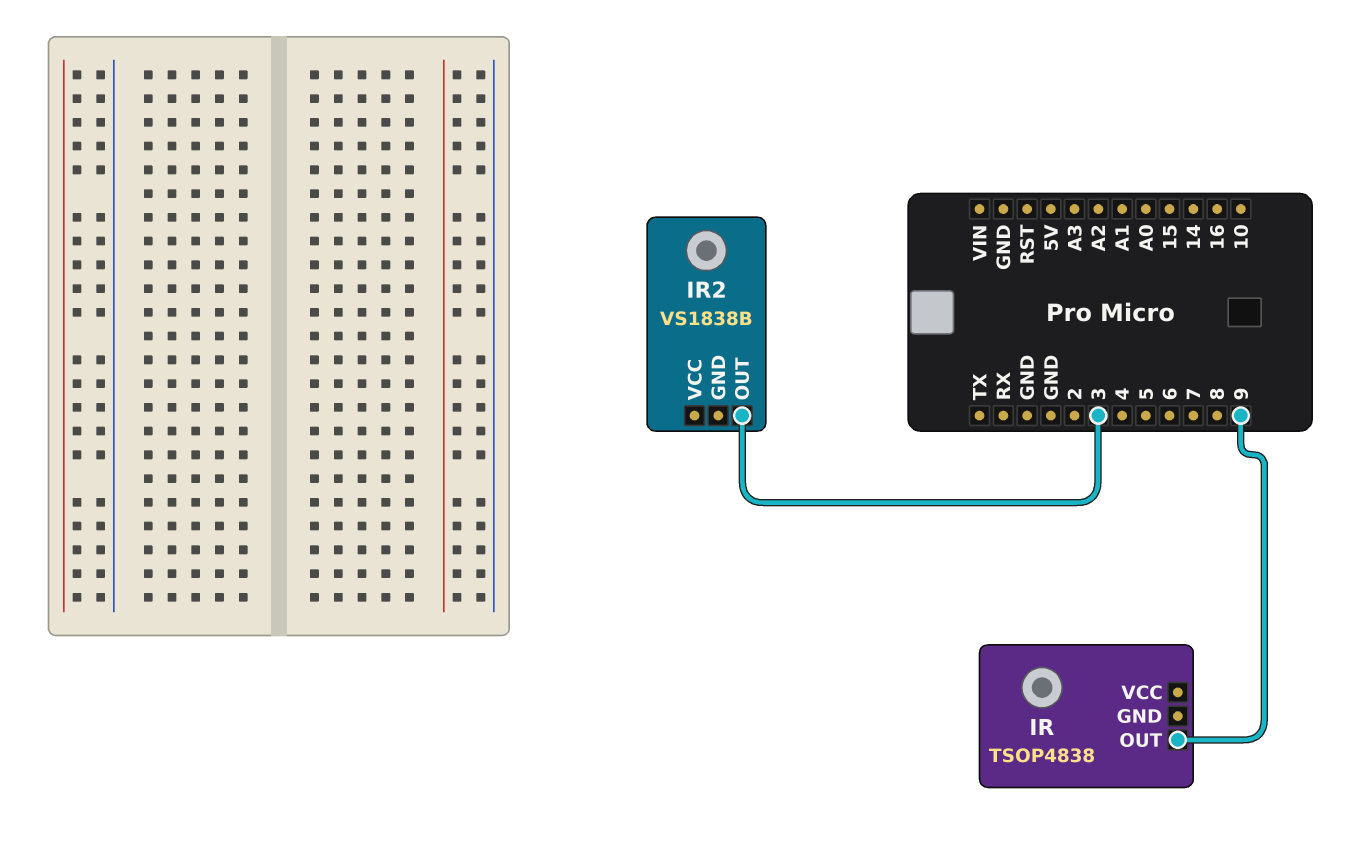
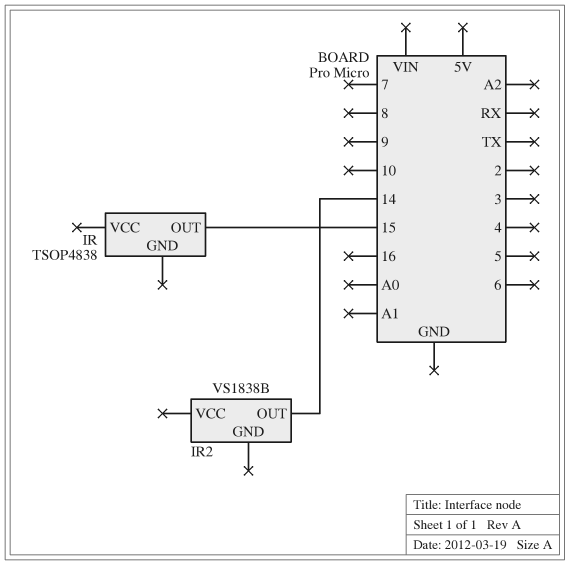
IR pin OUT: 9 -> 15
IR2 pin OUT: 3 -> 14

